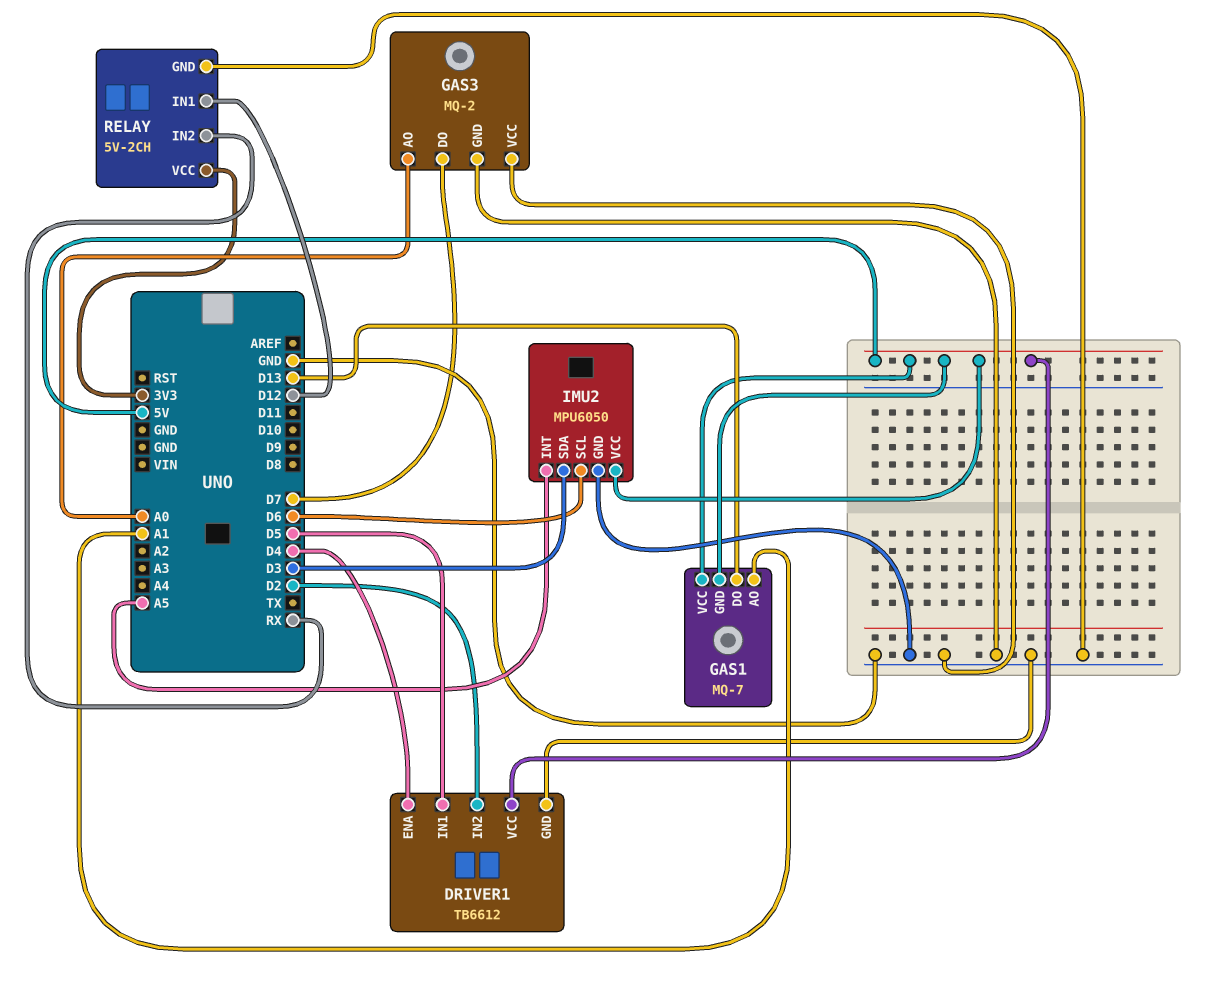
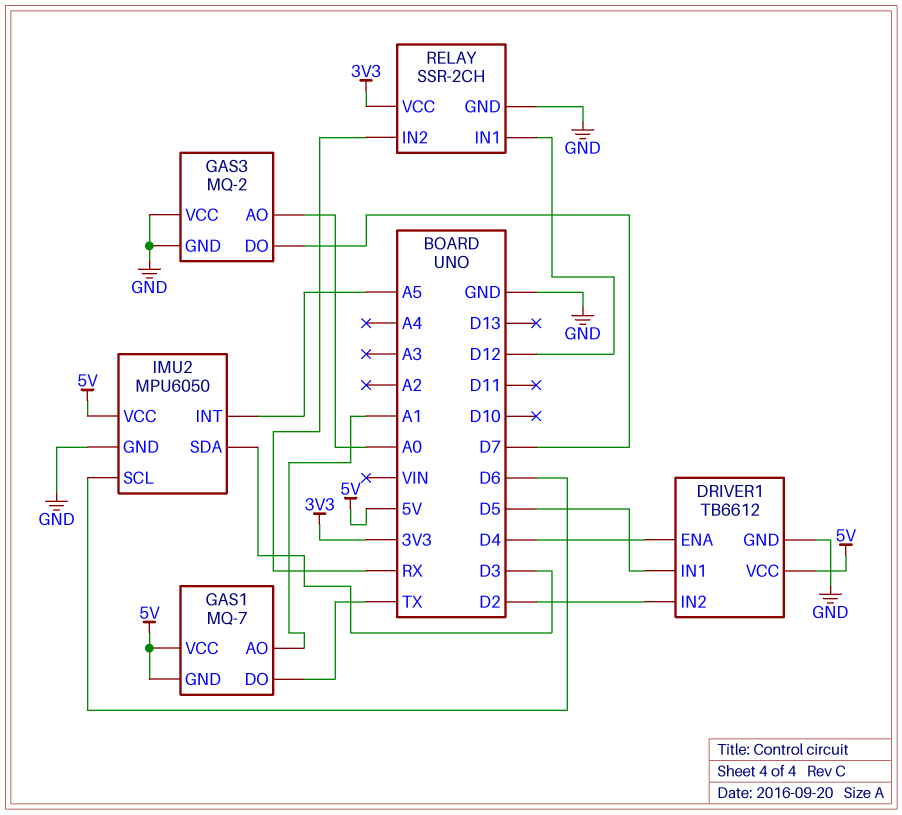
GAS1 pin DO: D13 -> TX
RELAY: 5V-2CH -> SSR-2CH

